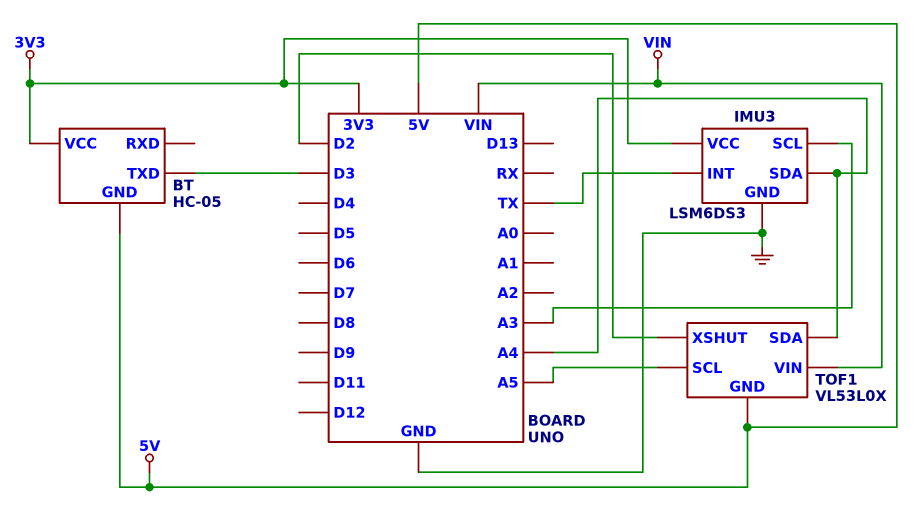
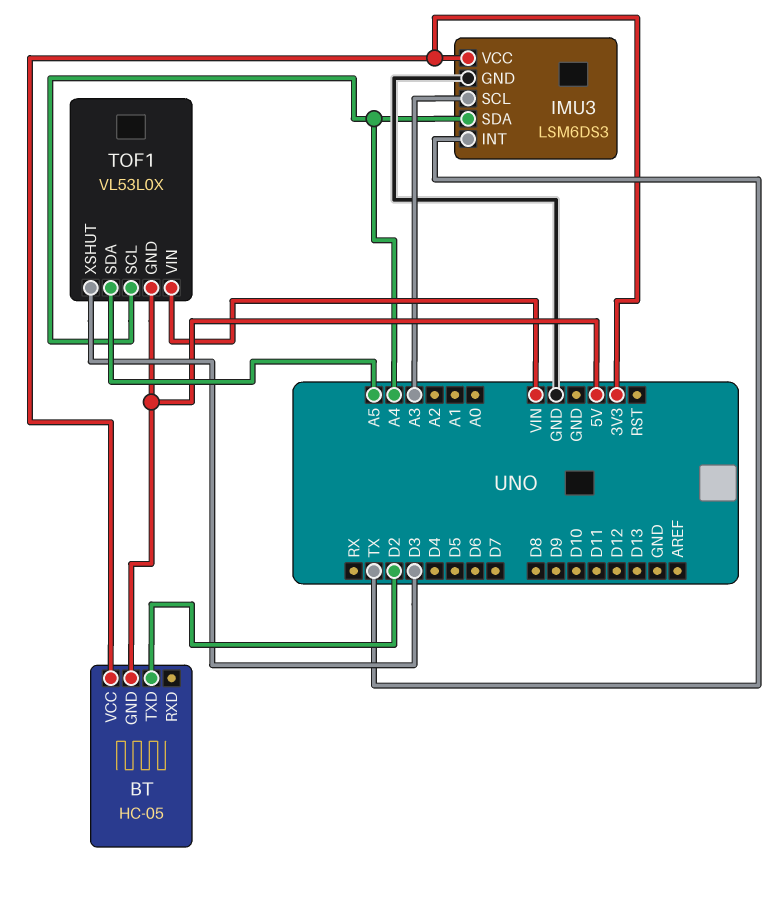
BT pin TXD: D3 -> D2
TOF1 pin SCL: A5 -> A4
TOF1 pin SDA: A4 -> A5
TOF1 pin XSHUT: D2 -> D3

